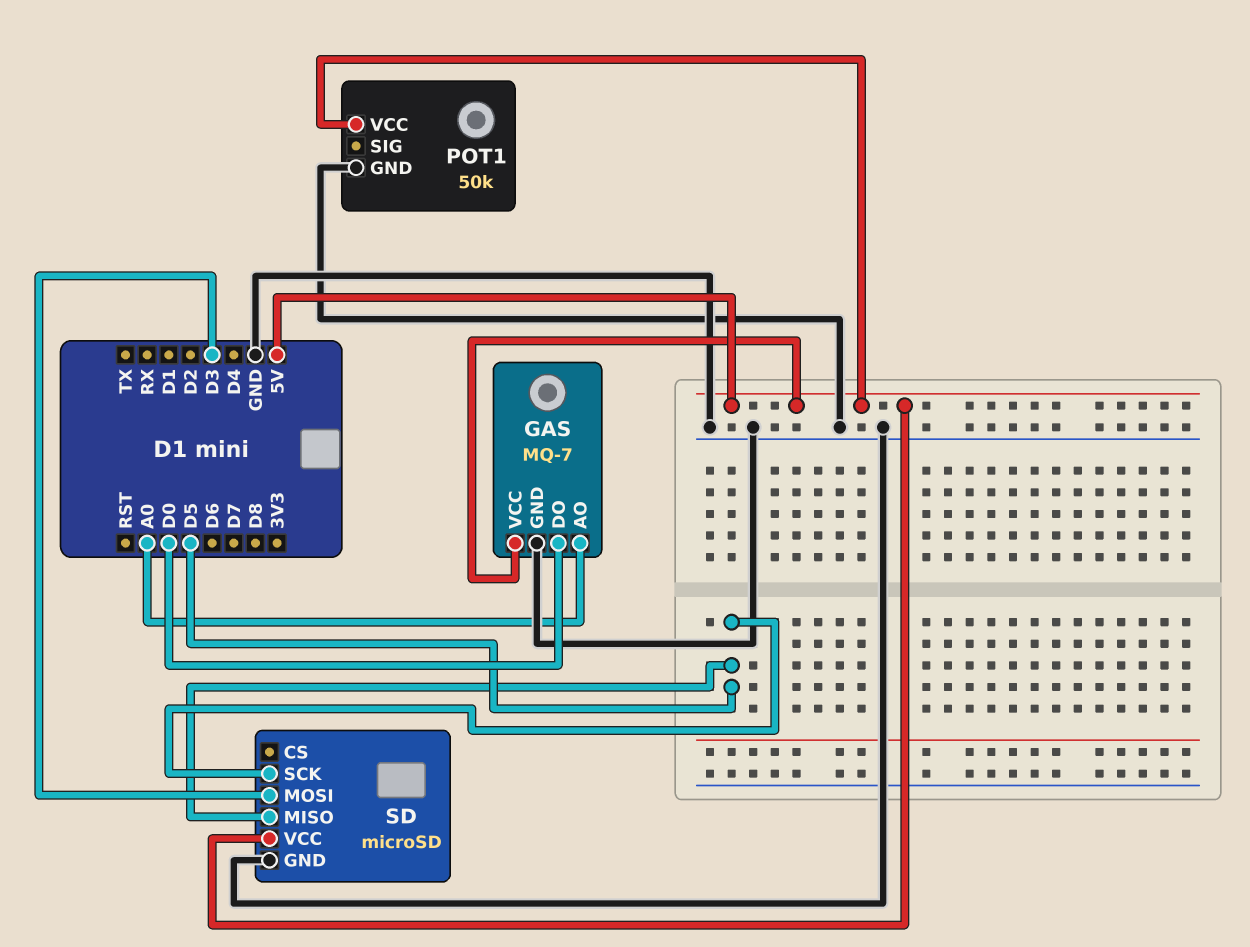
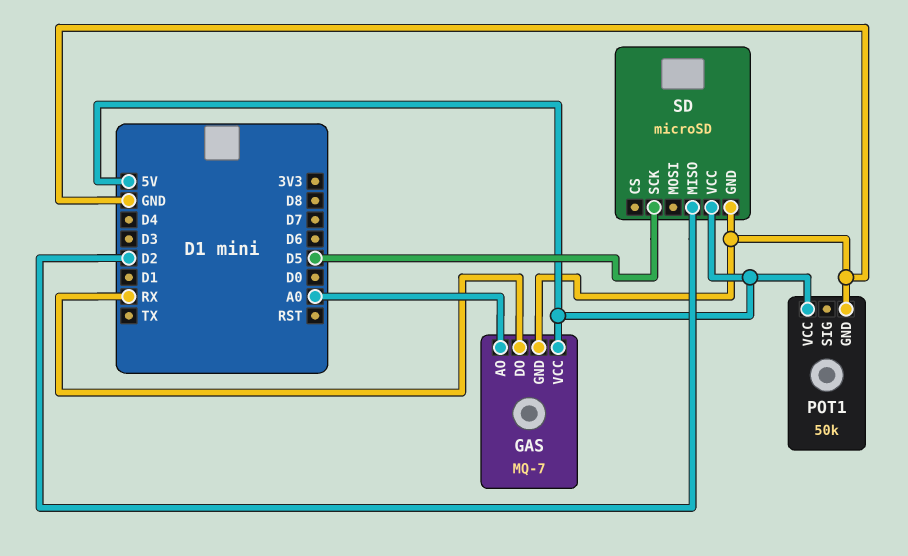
GAS pin DO: D0 -> RX
SD pin MISO: D5 -> D2
SD pin MOSI: D3 -> none

